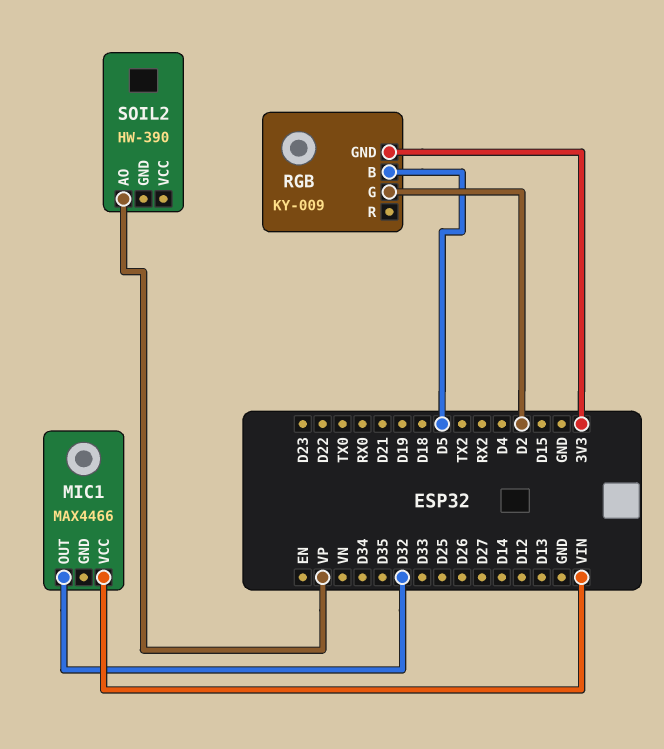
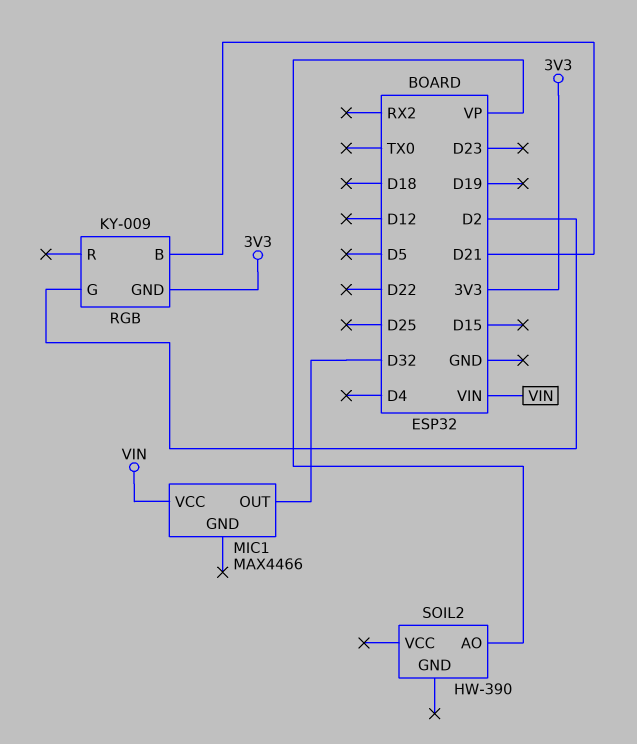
RGB pin B: D5 -> D21

